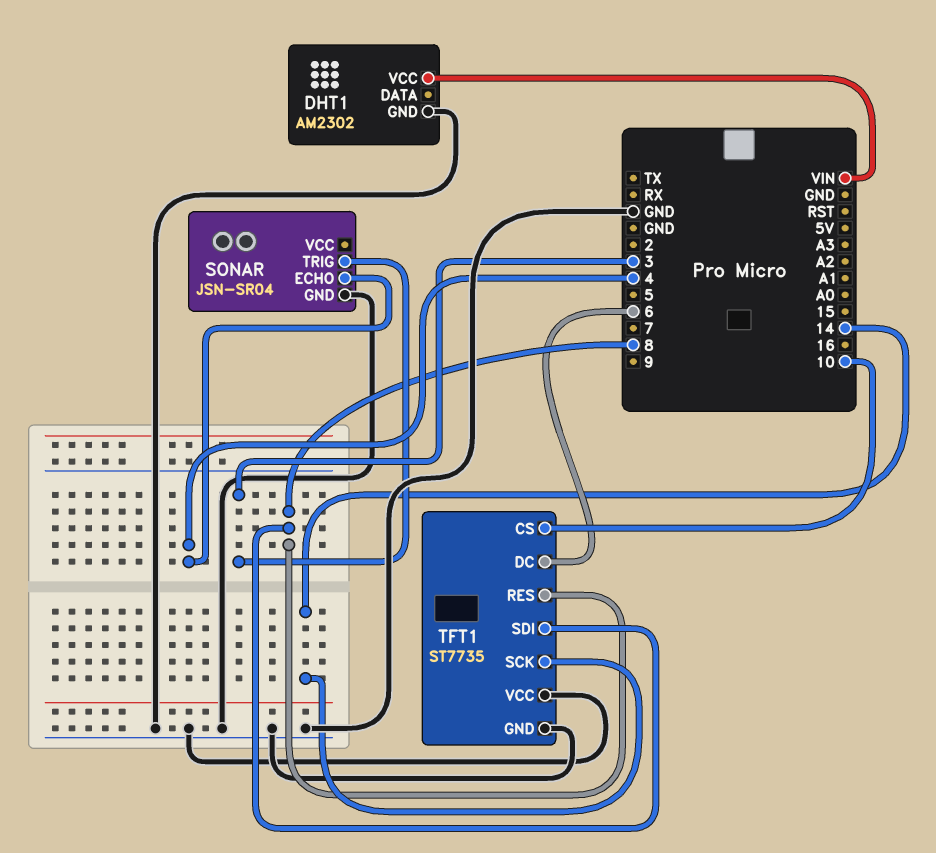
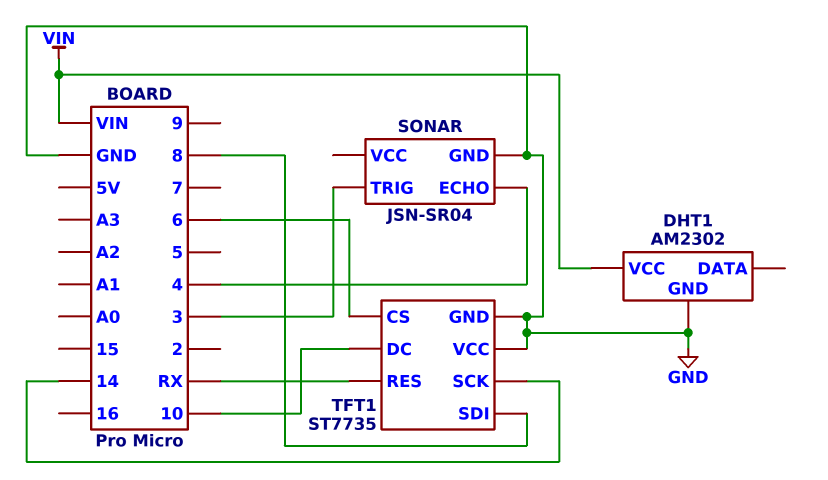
TFT1 pin CS: 10 -> 6
TFT1 pin DC: 6 -> 10
TFT1 pin RES: 8 -> RX

